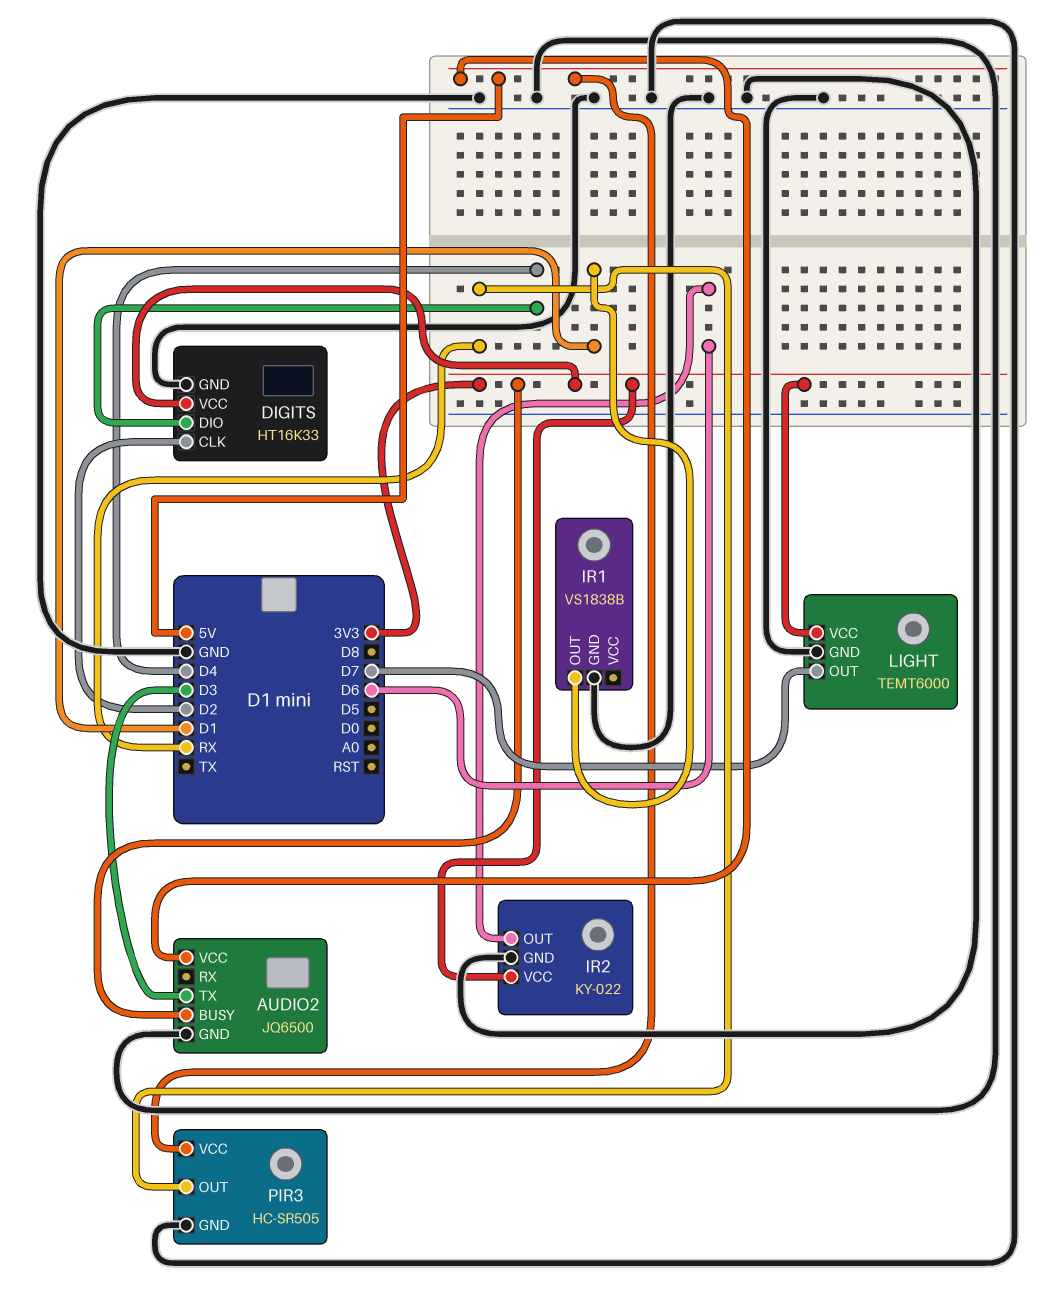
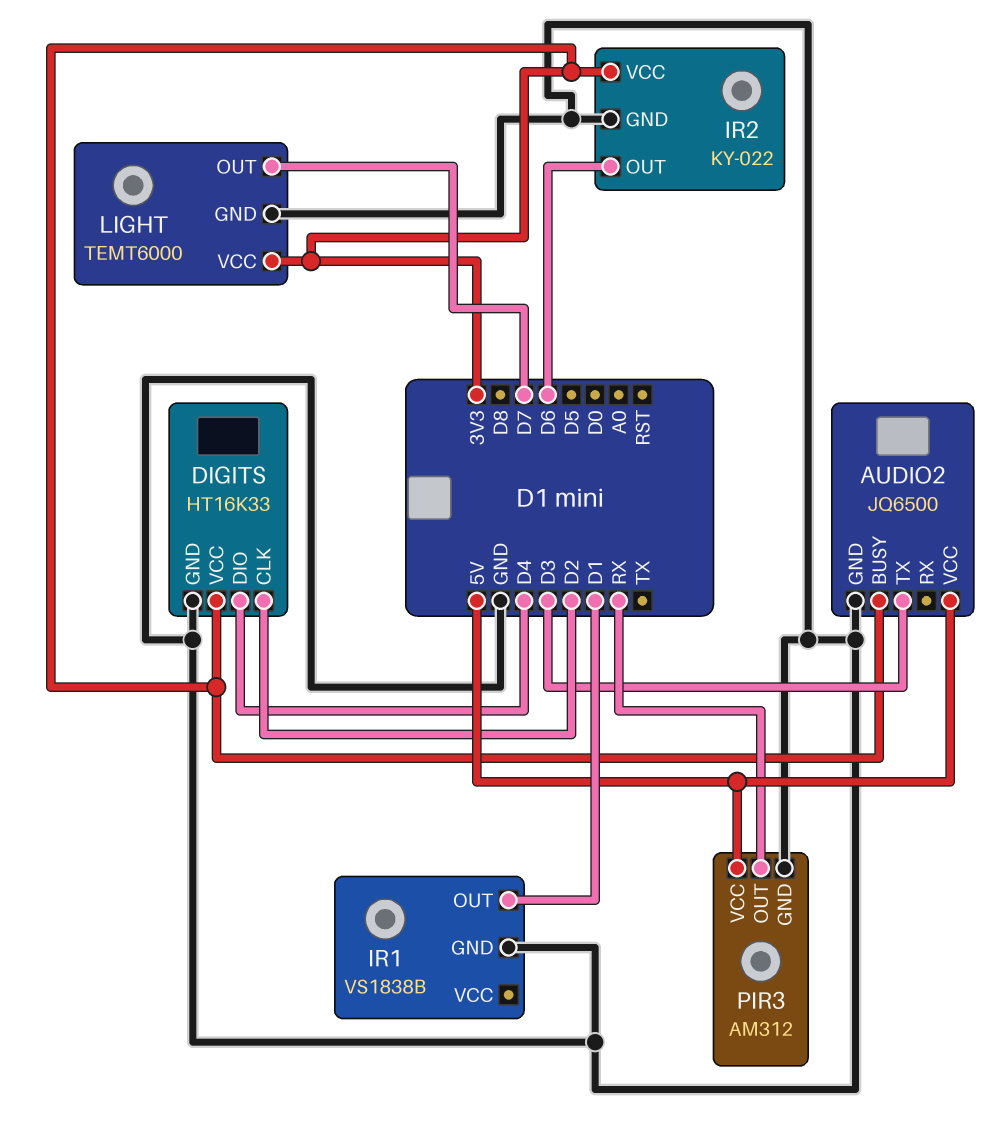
PIR3: HC-SR505 -> AM312

